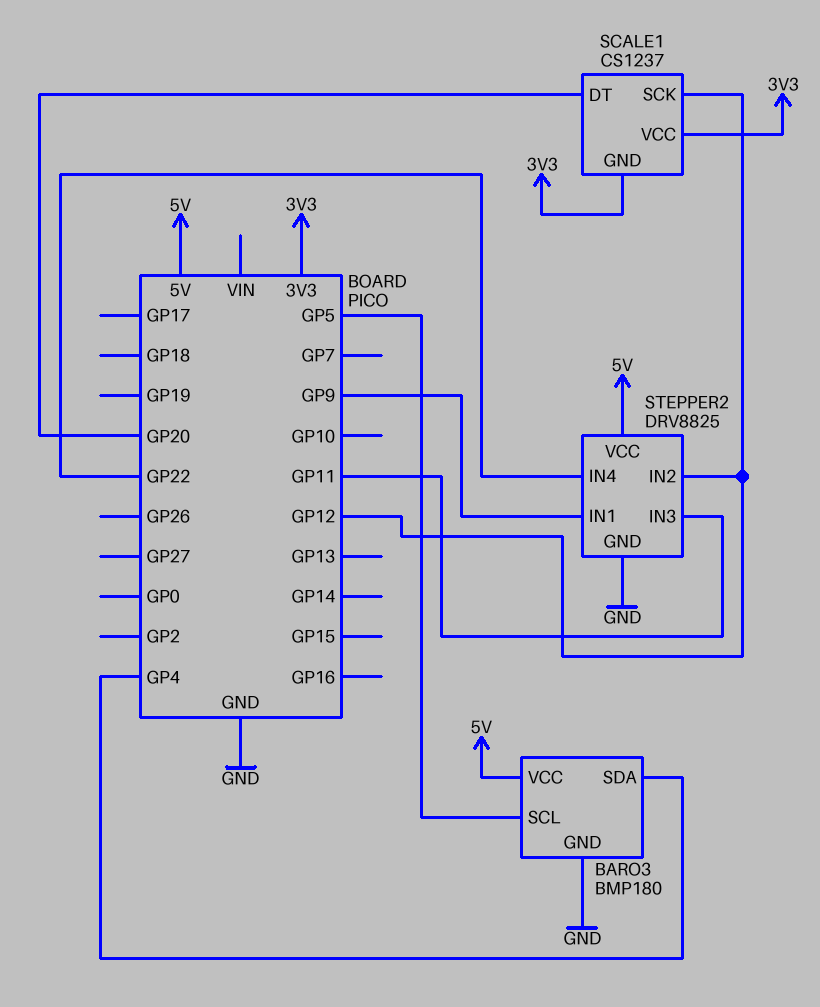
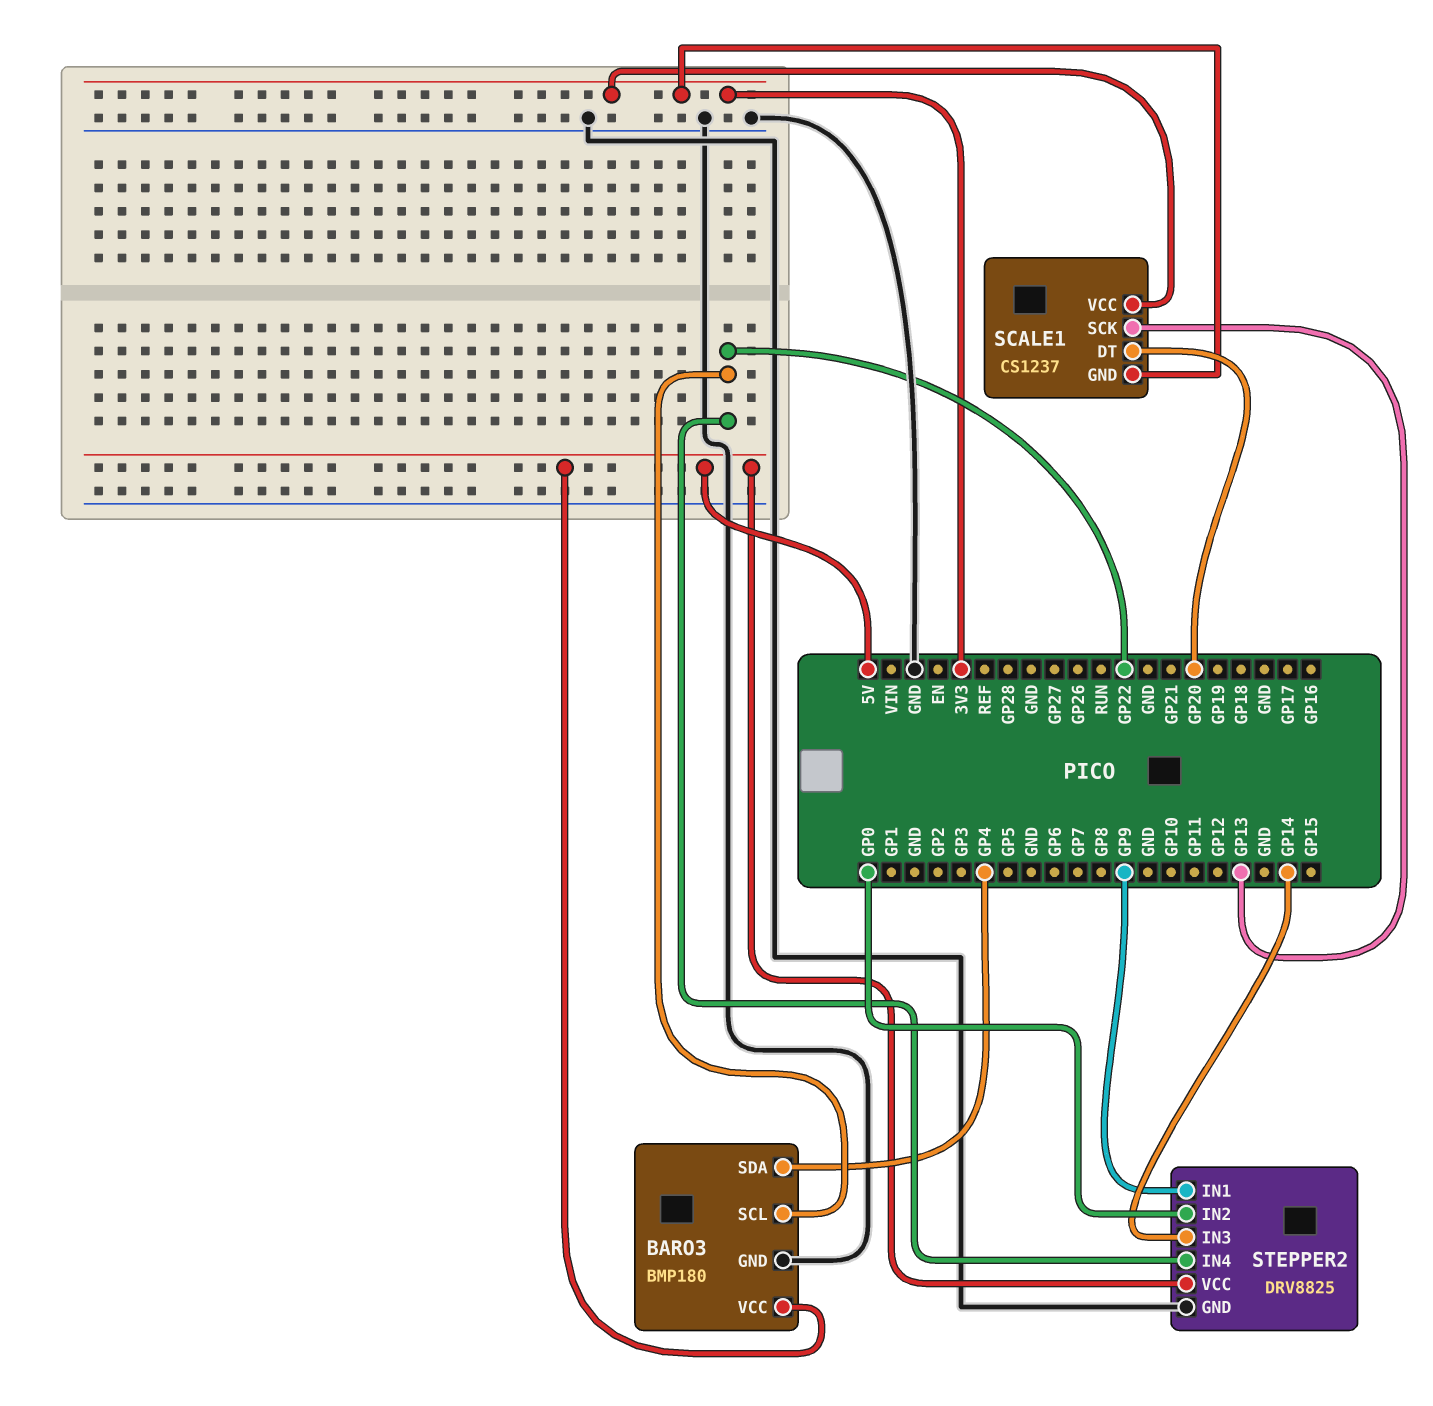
BARO3 pin SCL: GP5 -> GP22
SCALE1 pin SCK: GP12 -> GP13
STEPPER2 pin IN2: GP12 -> GP0
STEPPER2 pin IN3: GP11 -> GP14

